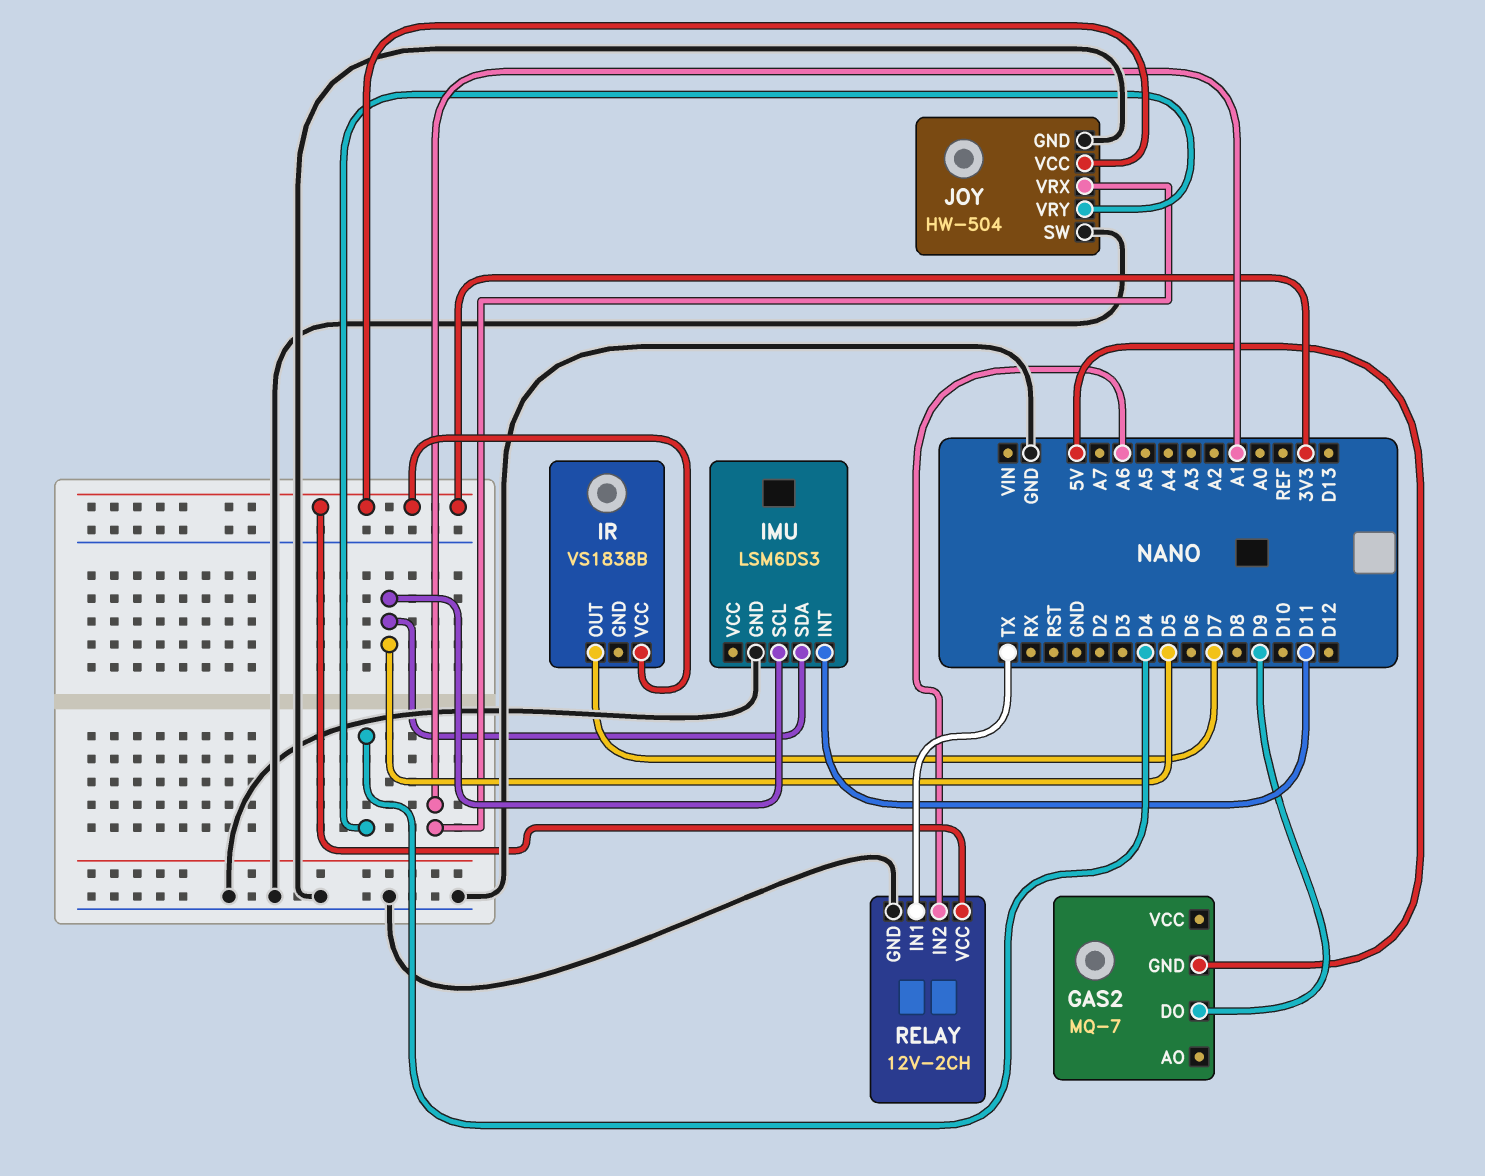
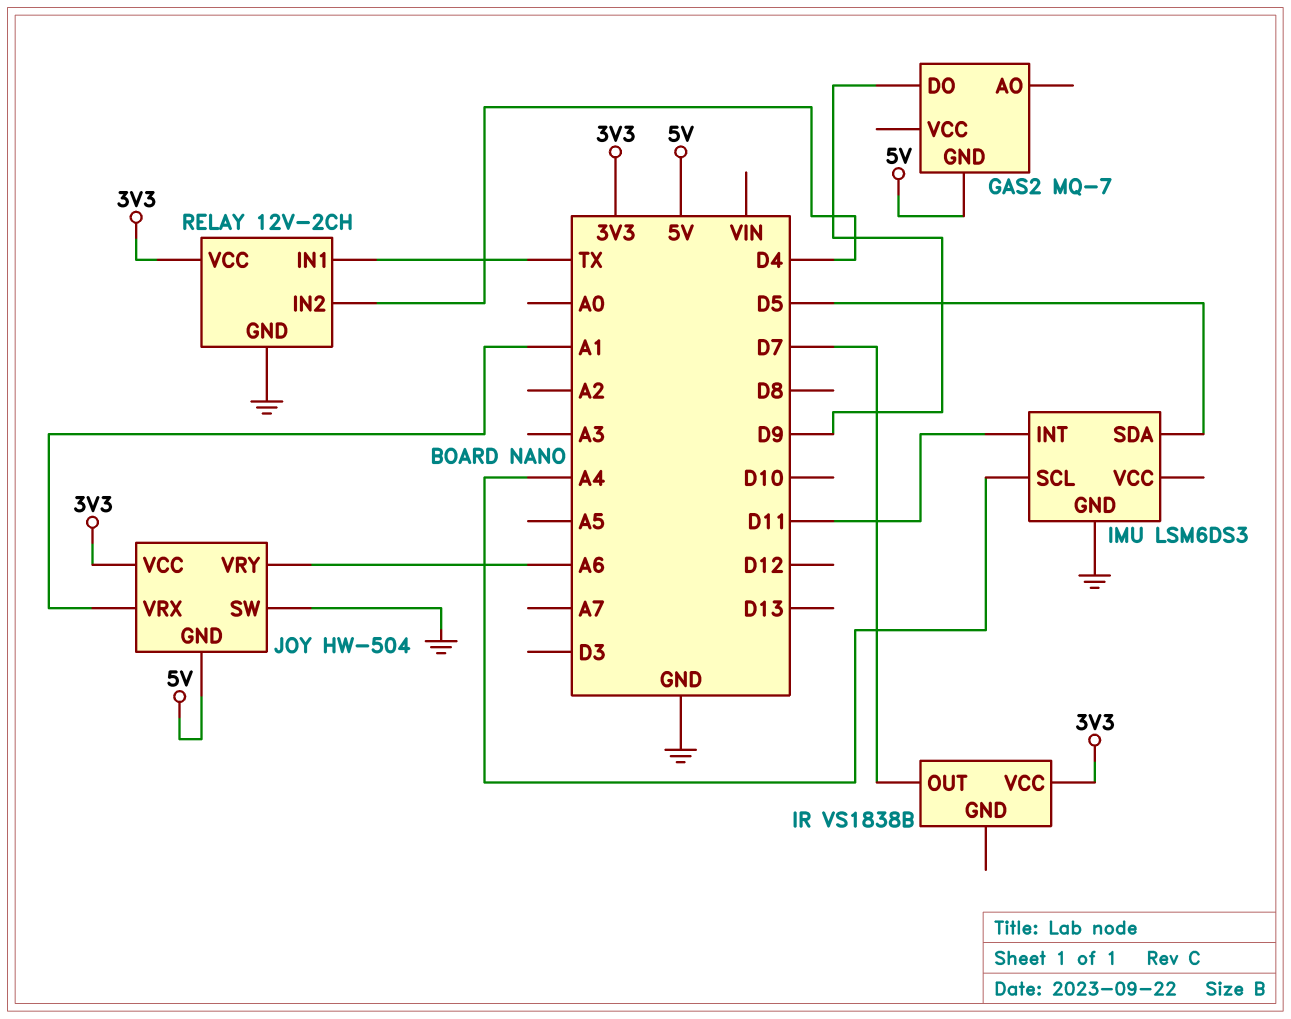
IMU pin SCL: D5 -> A4
JOY pin GND: GND -> 5V
JOY pin VRY: D4 -> A6
RELAY pin IN2: A6 -> D4

